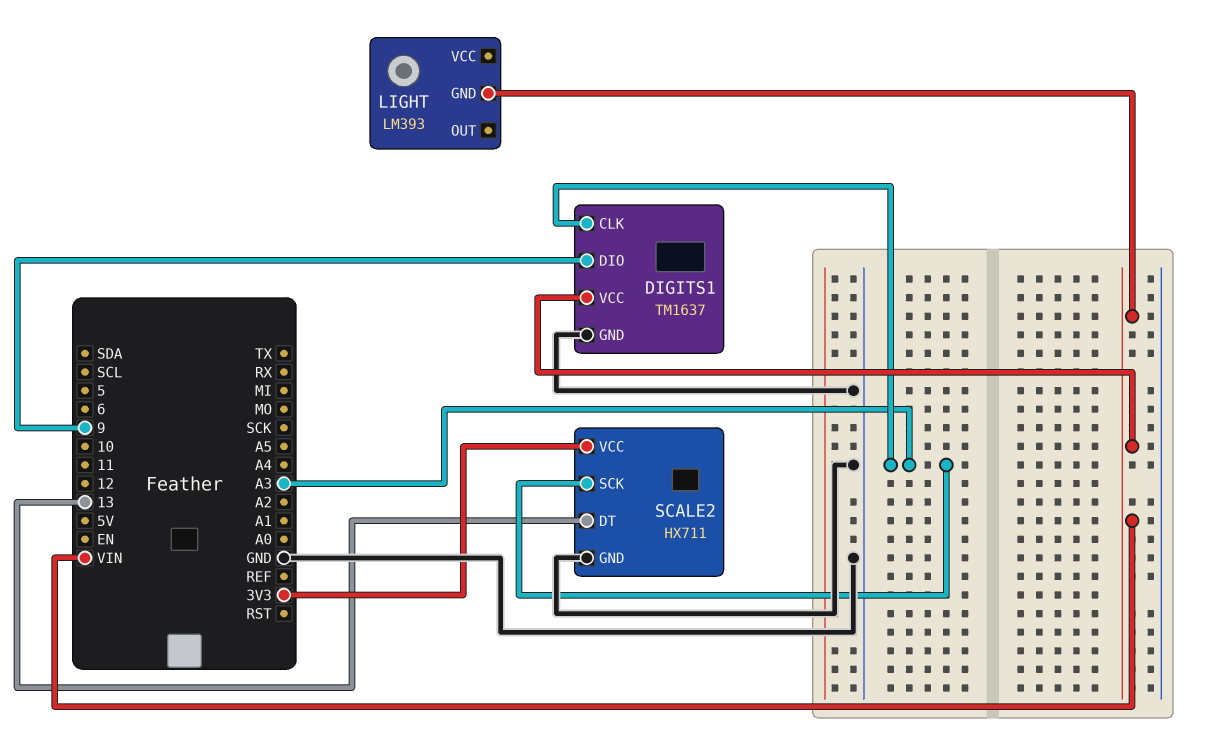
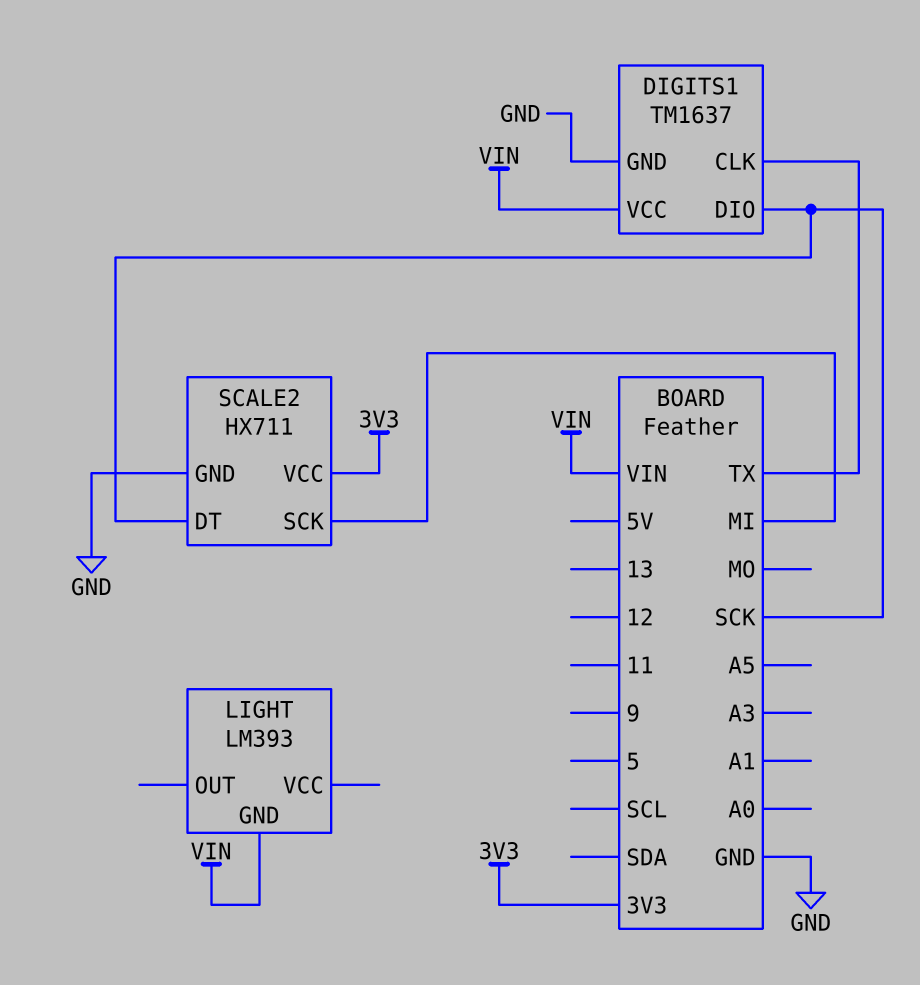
DIGITS1 pin CLK: A3 -> TX
DIGITS1 pin DIO: 9 -> SCK
SCALE2 pin DT: 13 -> SCK
SCALE2 pin SCK: A3 -> MI

